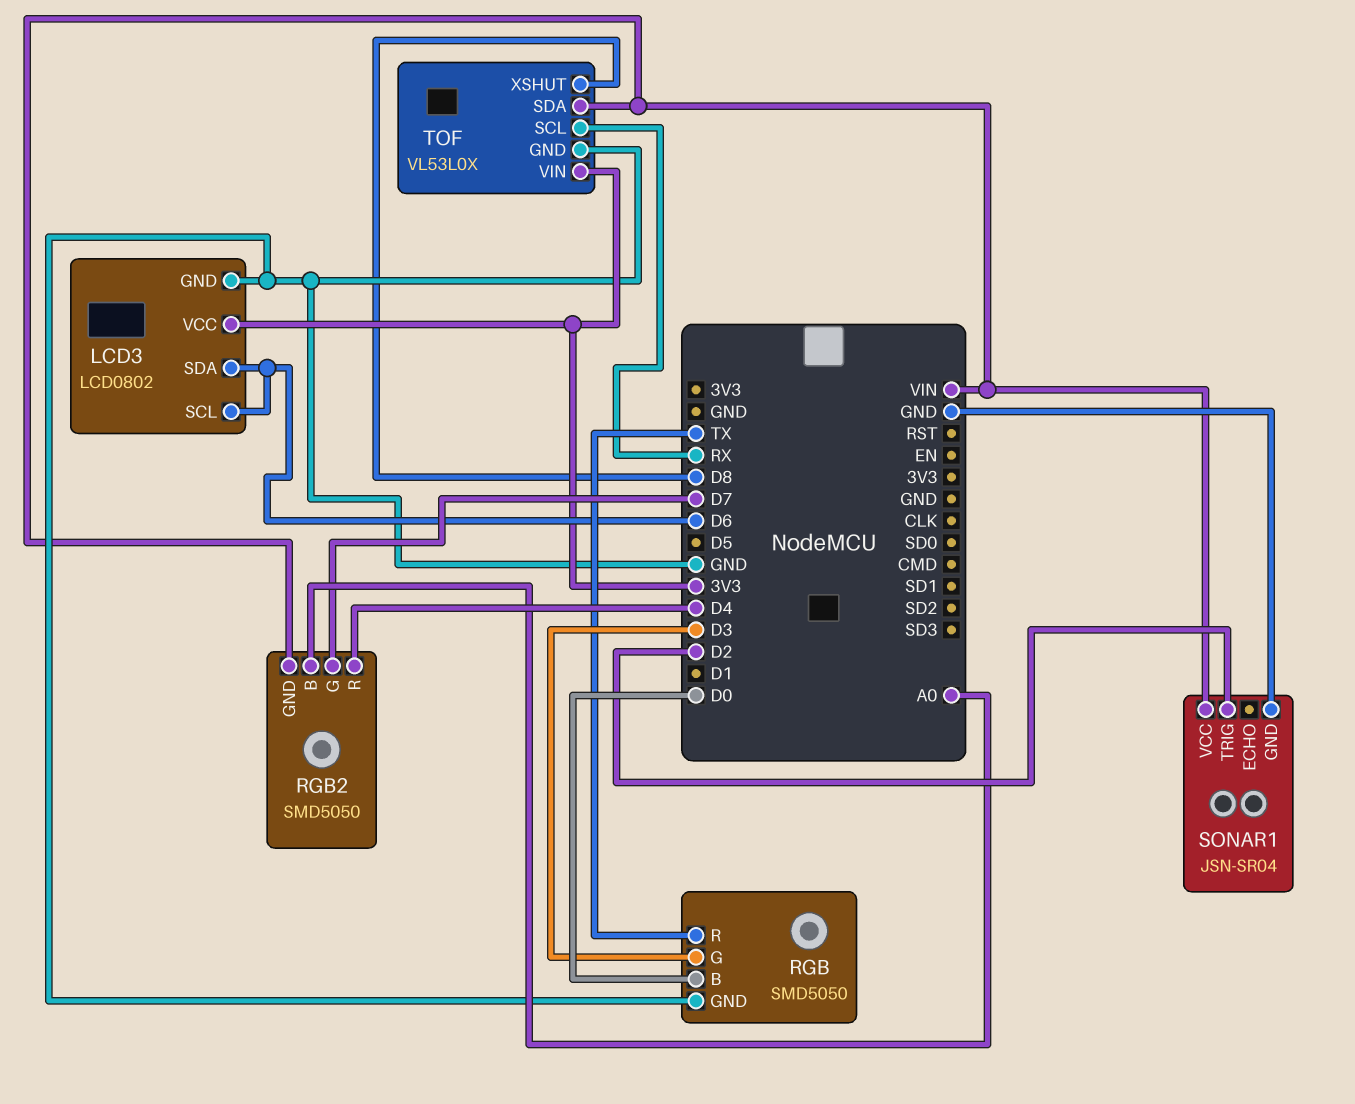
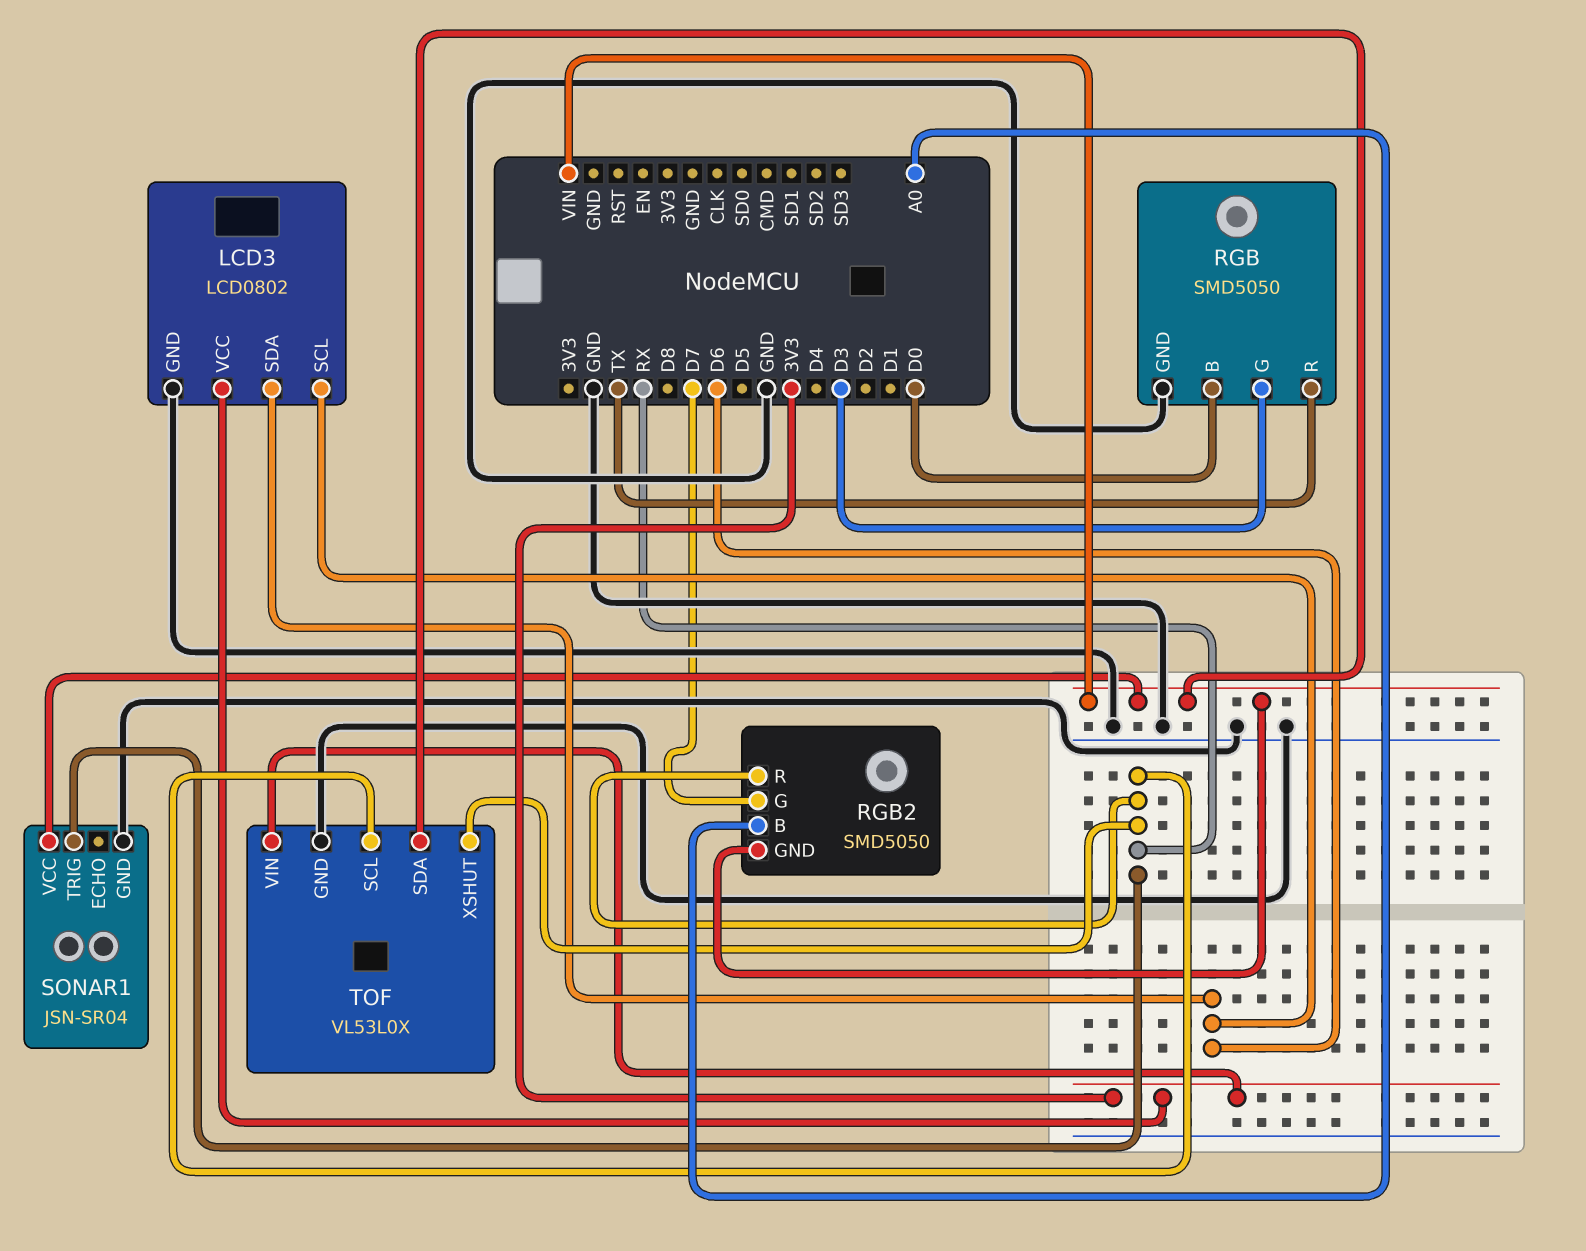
RGB2 pin R: D4 -> RX
SONAR1 pin TRIG: D2 -> RX
TOF pin XSHUT: D8 -> RX

